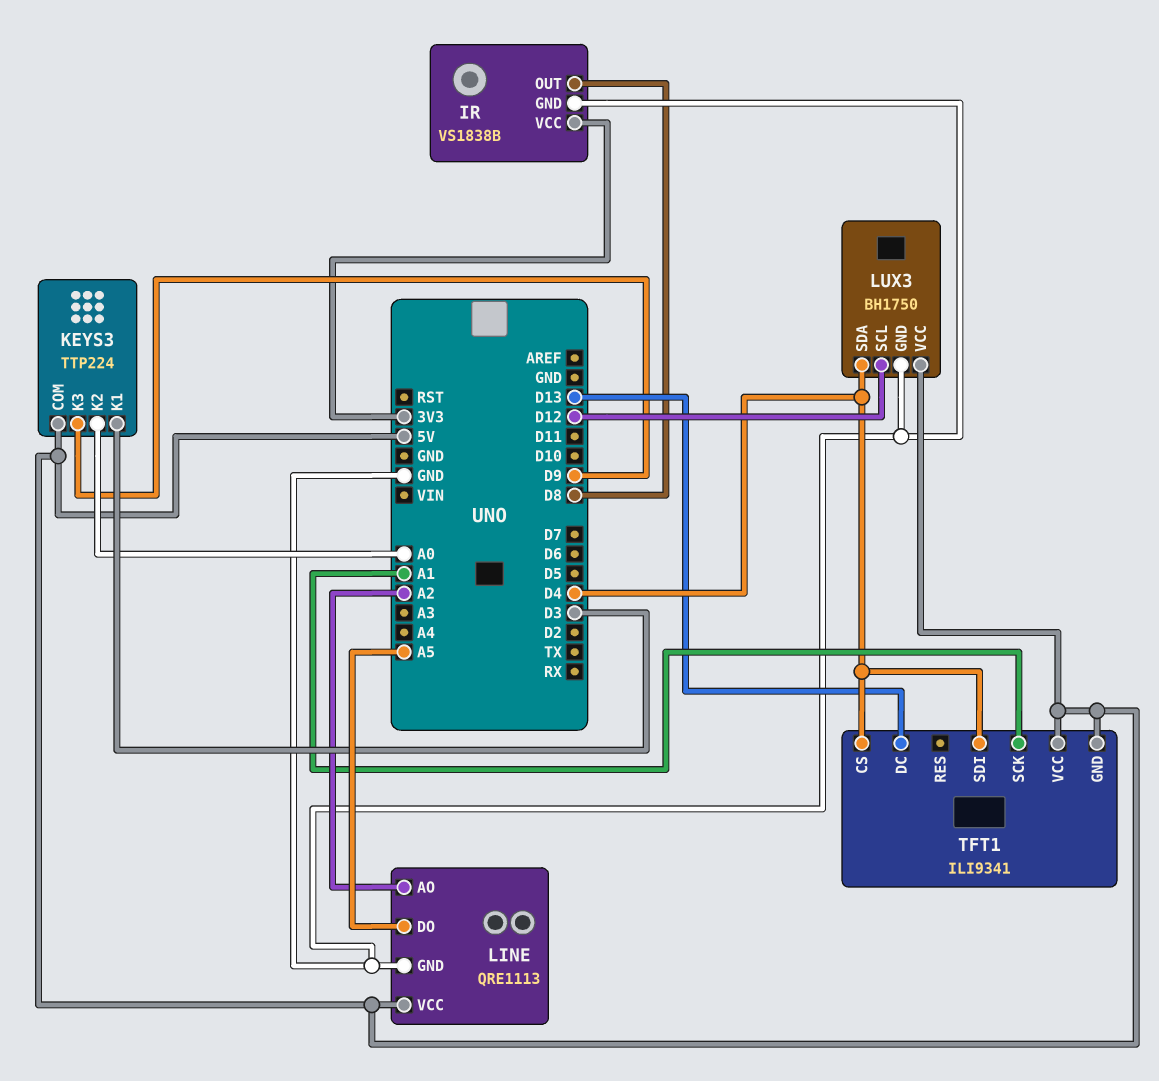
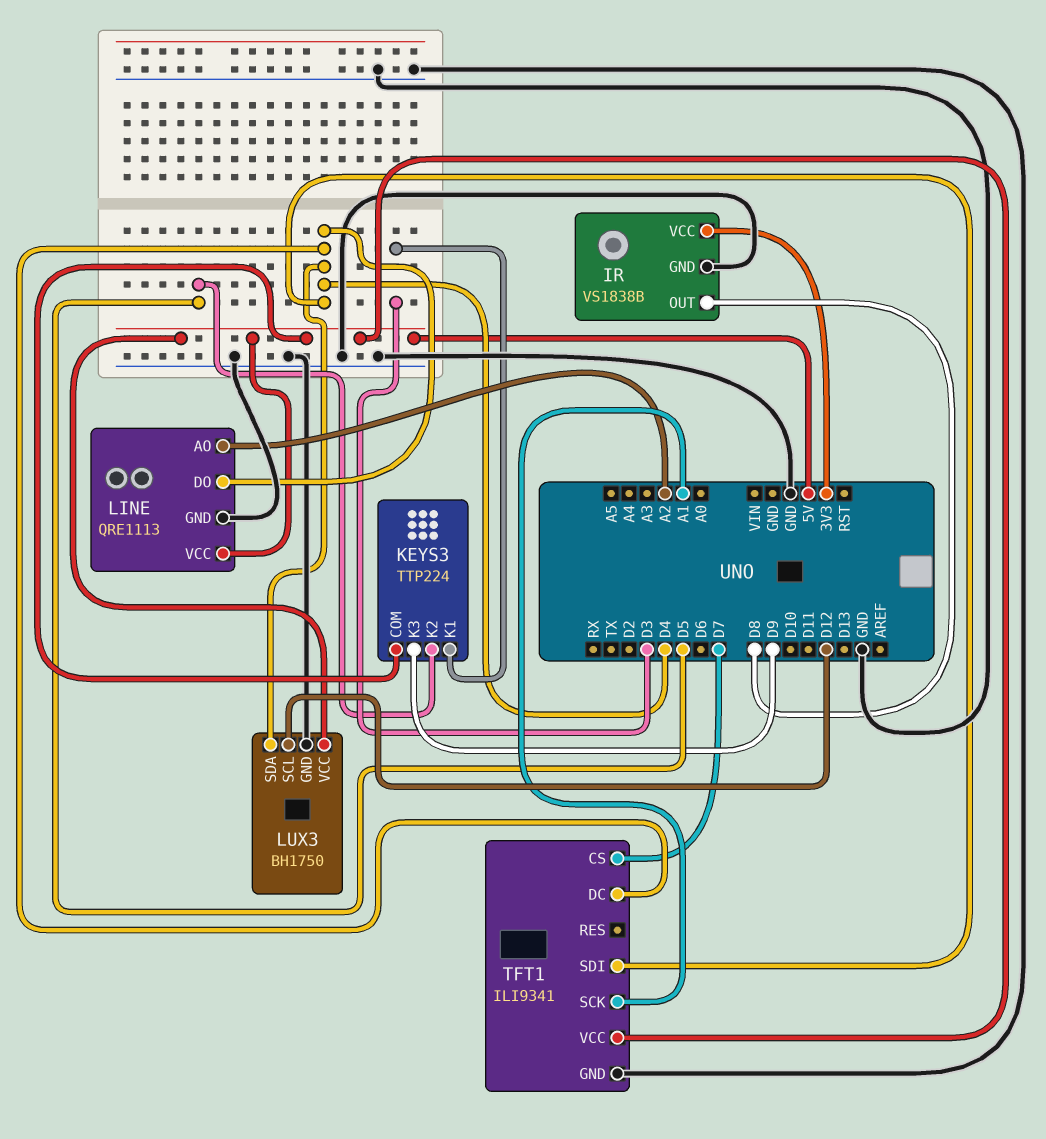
KEYS3 pin K2: A0 -> D5
LINE pin DO: A5 -> D4
TFT1 pin CS: D4 -> D7
TFT1 pin DC: D13 -> D4
TFT1 pin GND: 5V -> GND

